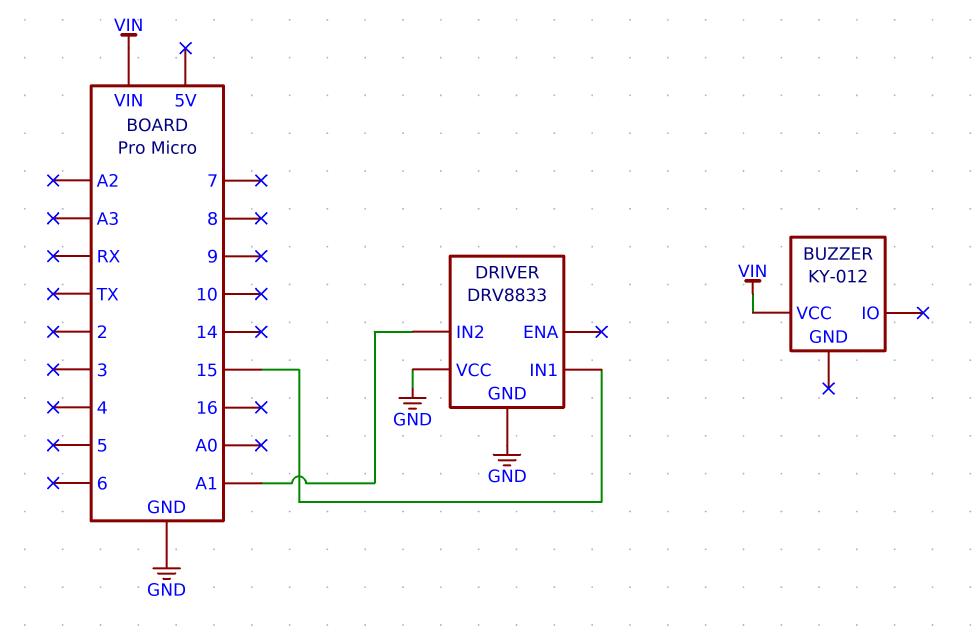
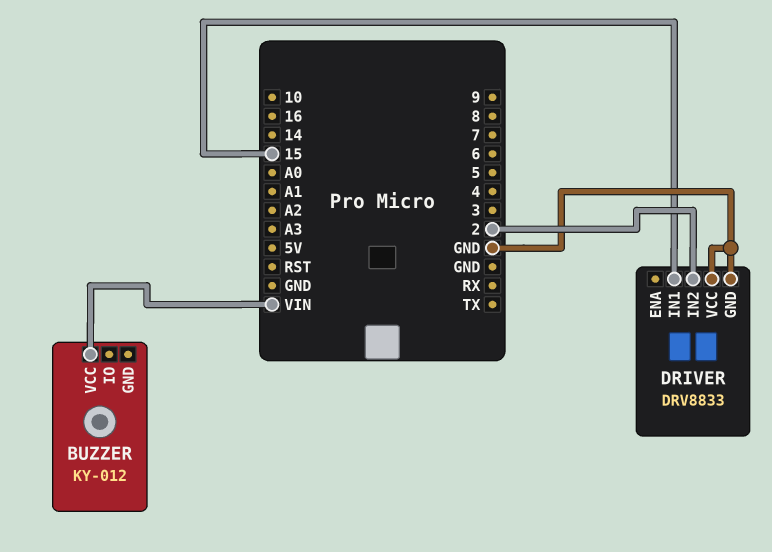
DRIVER pin IN2: A1 -> 2

